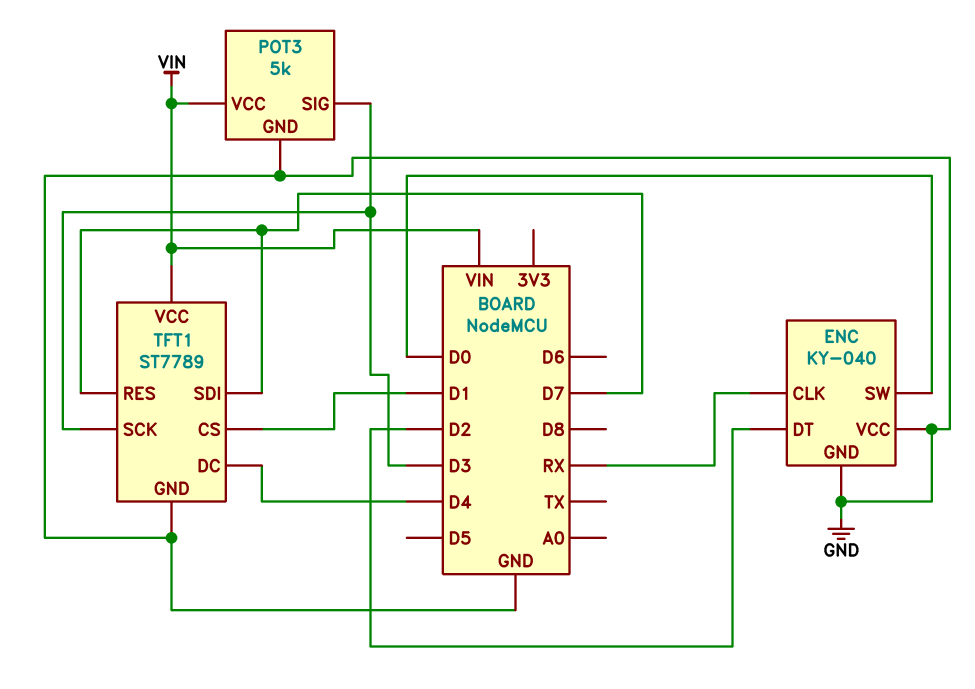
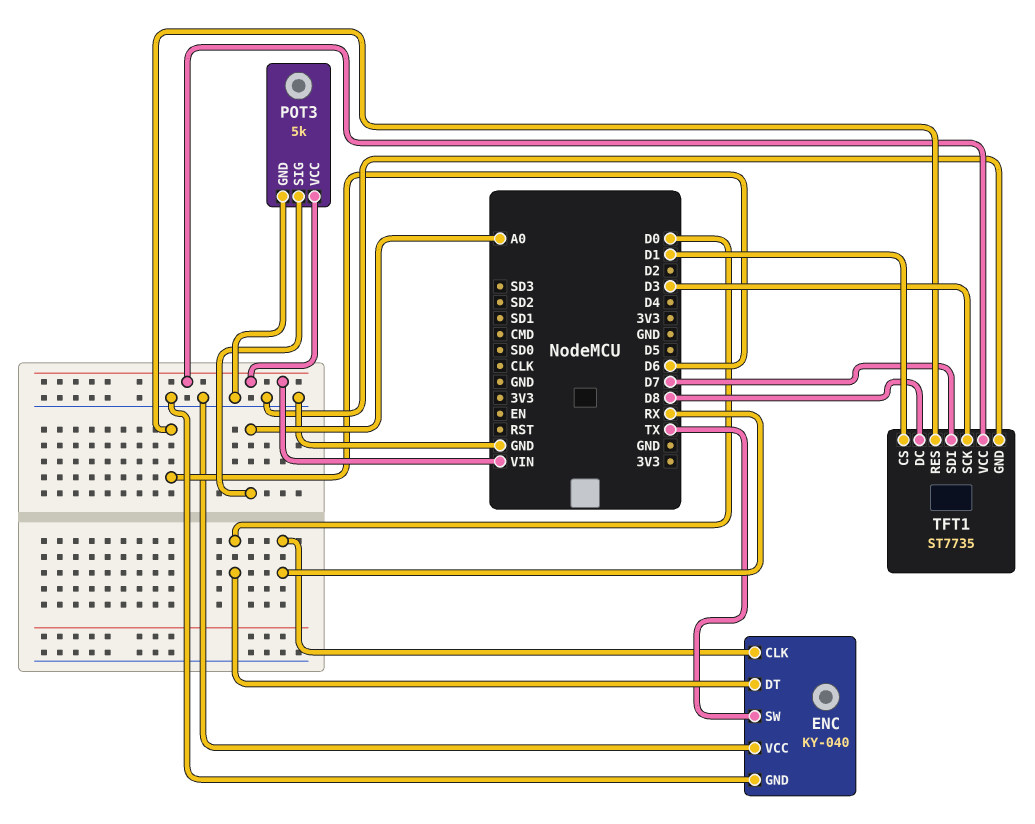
ENC pin DT: D2 -> D0
ENC pin SW: D0 -> TX
POT3 pin SIG: D3 -> A0
TFT1: ST7789 -> ST7735
TFT1 pin DC: D4 -> D8
TFT1 pin RES: D7 -> D6

